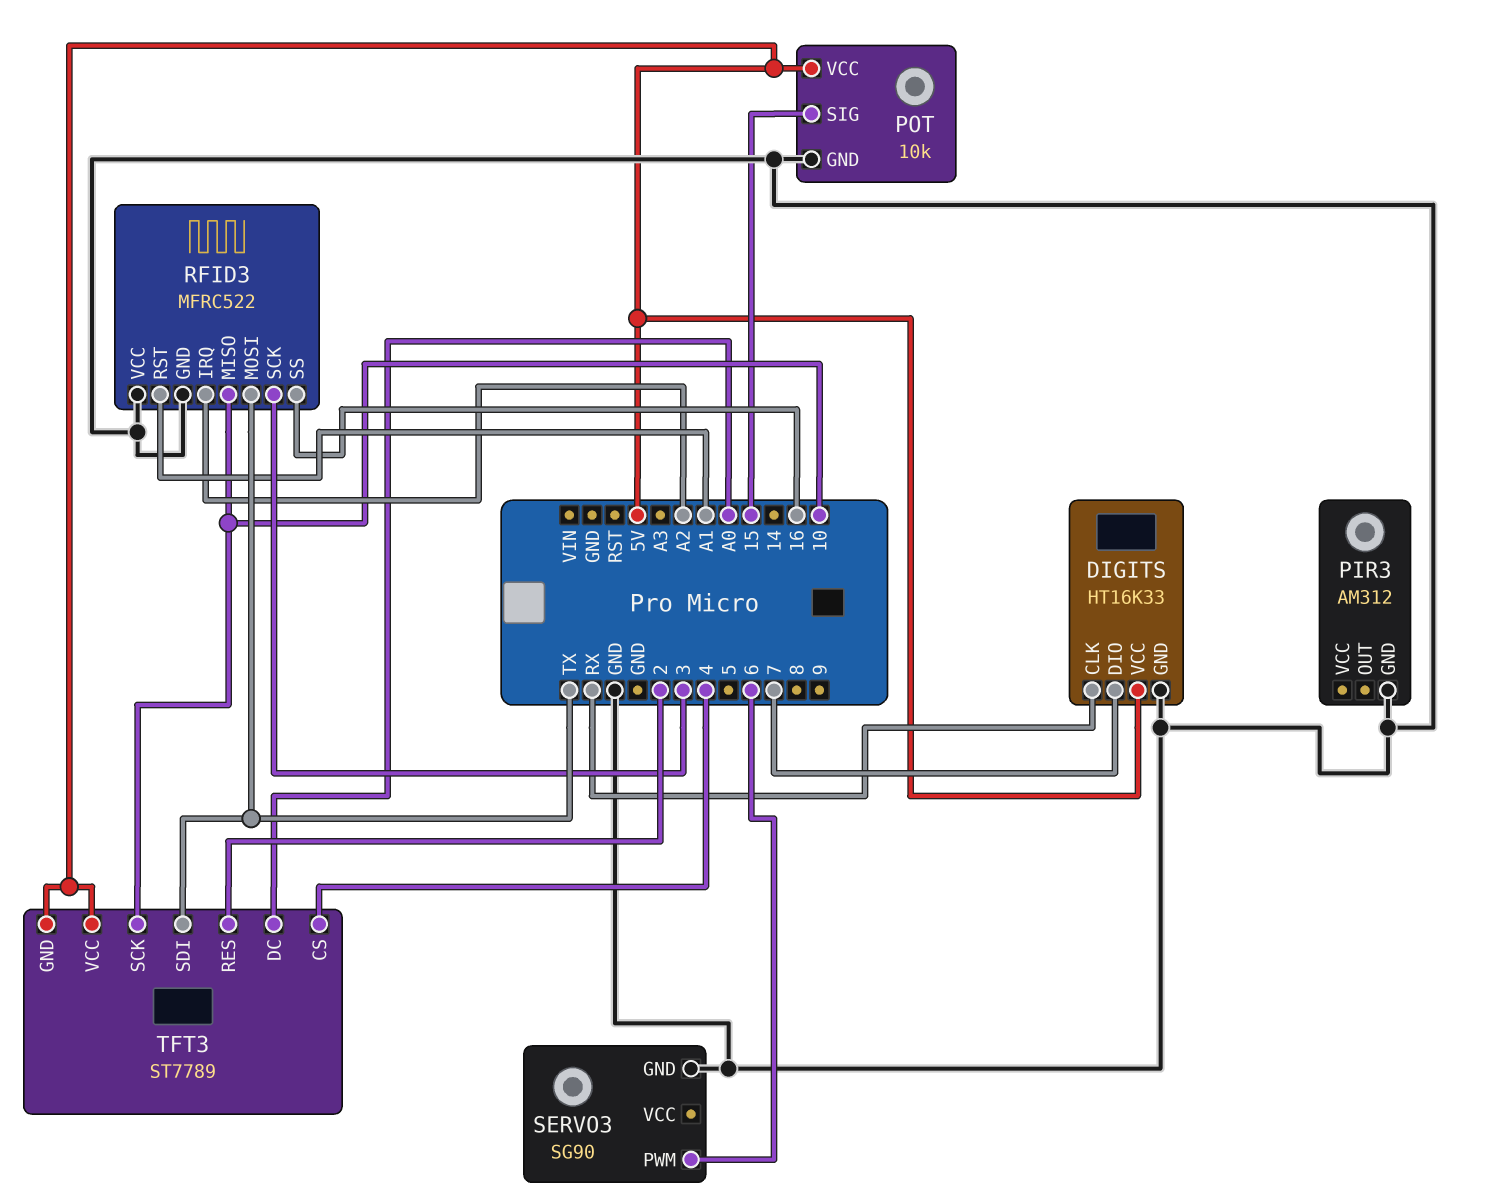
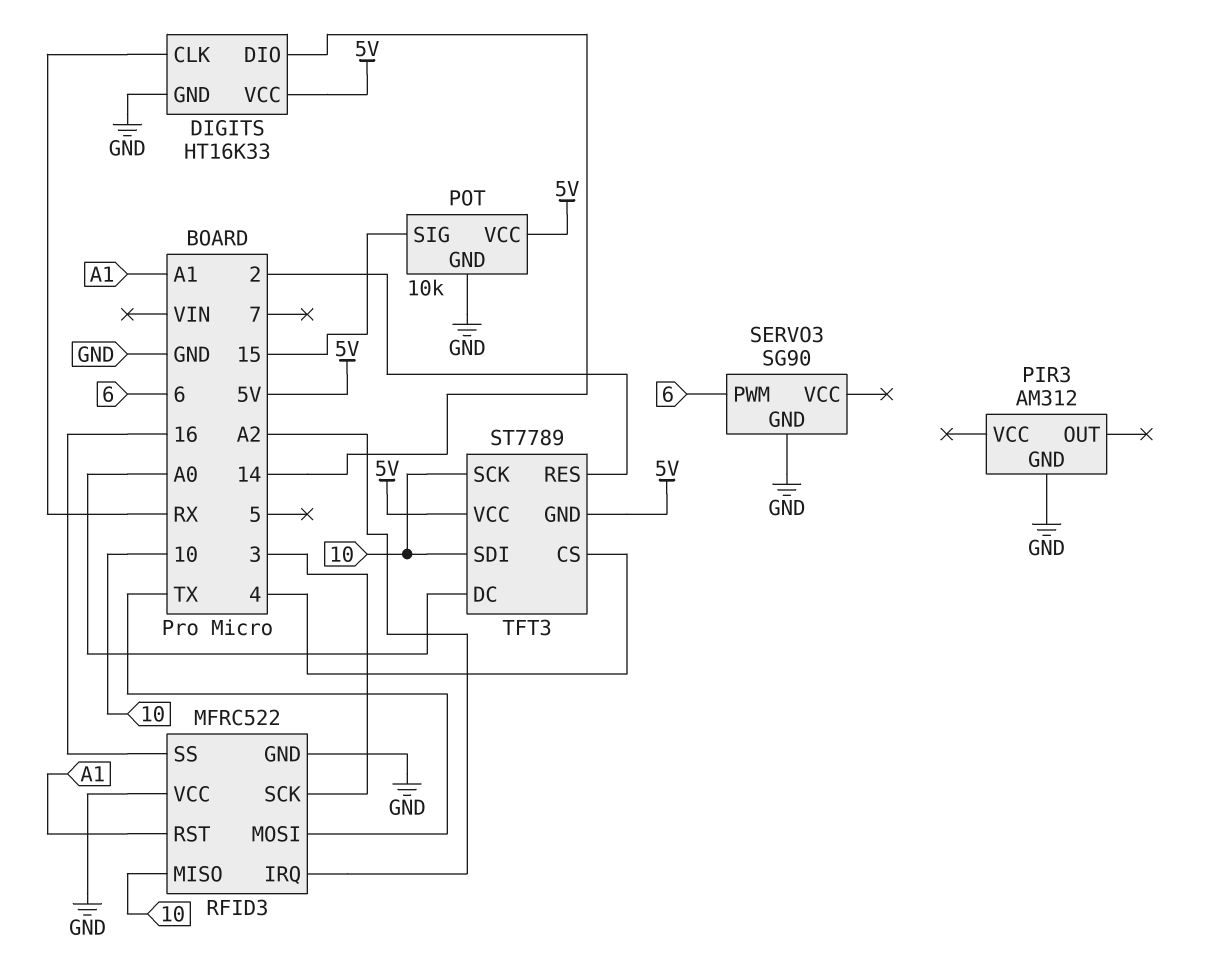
DIGITS pin DIO: 7 -> 14
TFT3 pin SDI: TX -> 10

